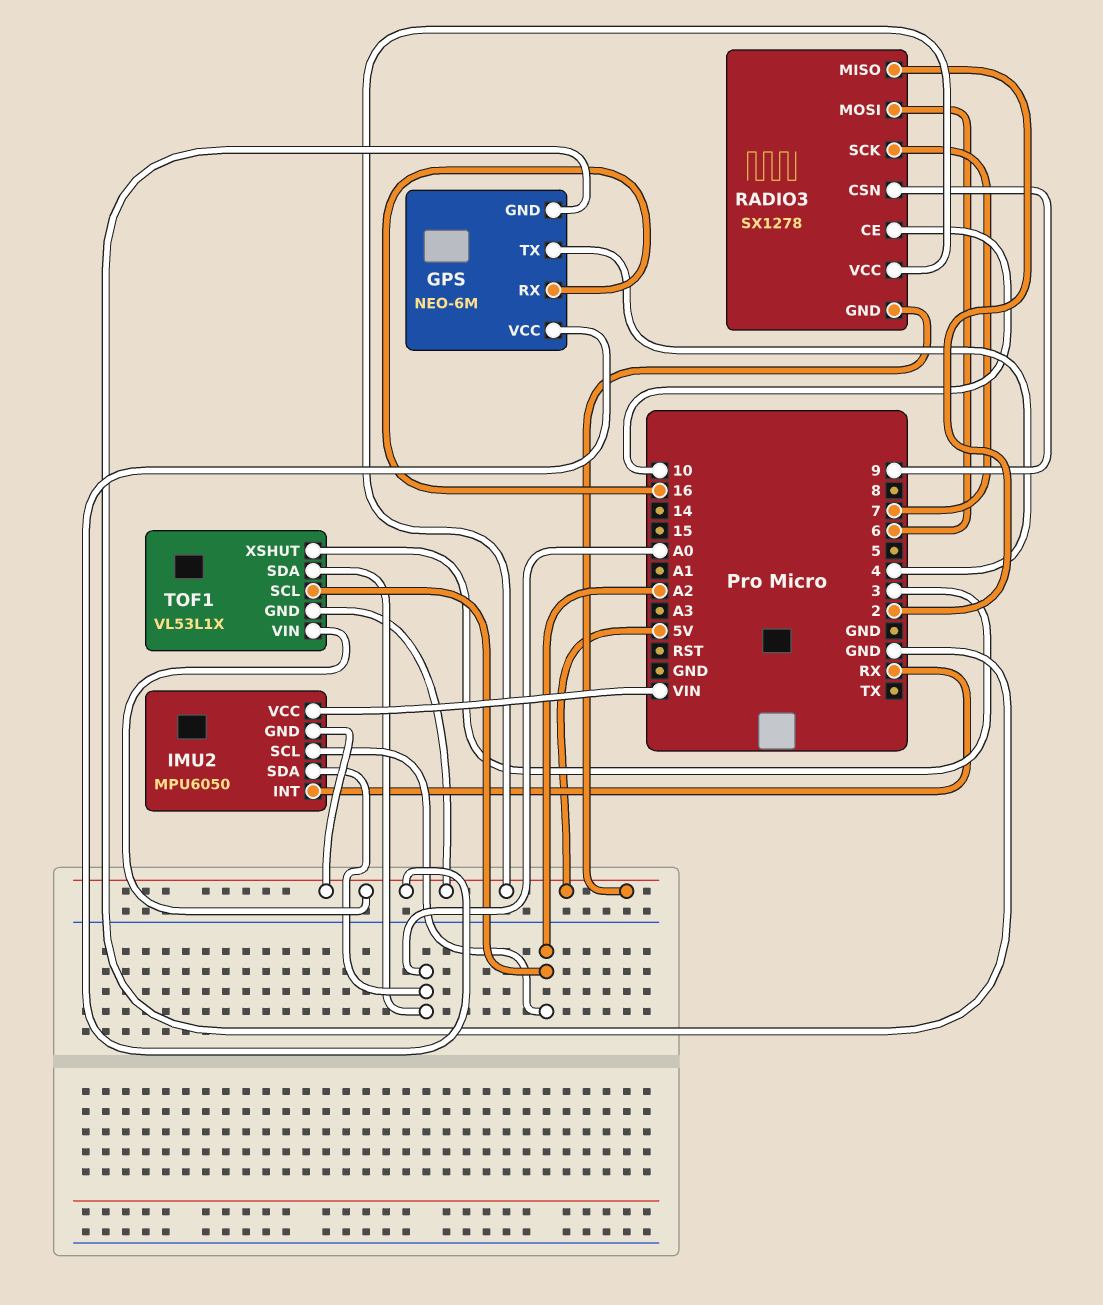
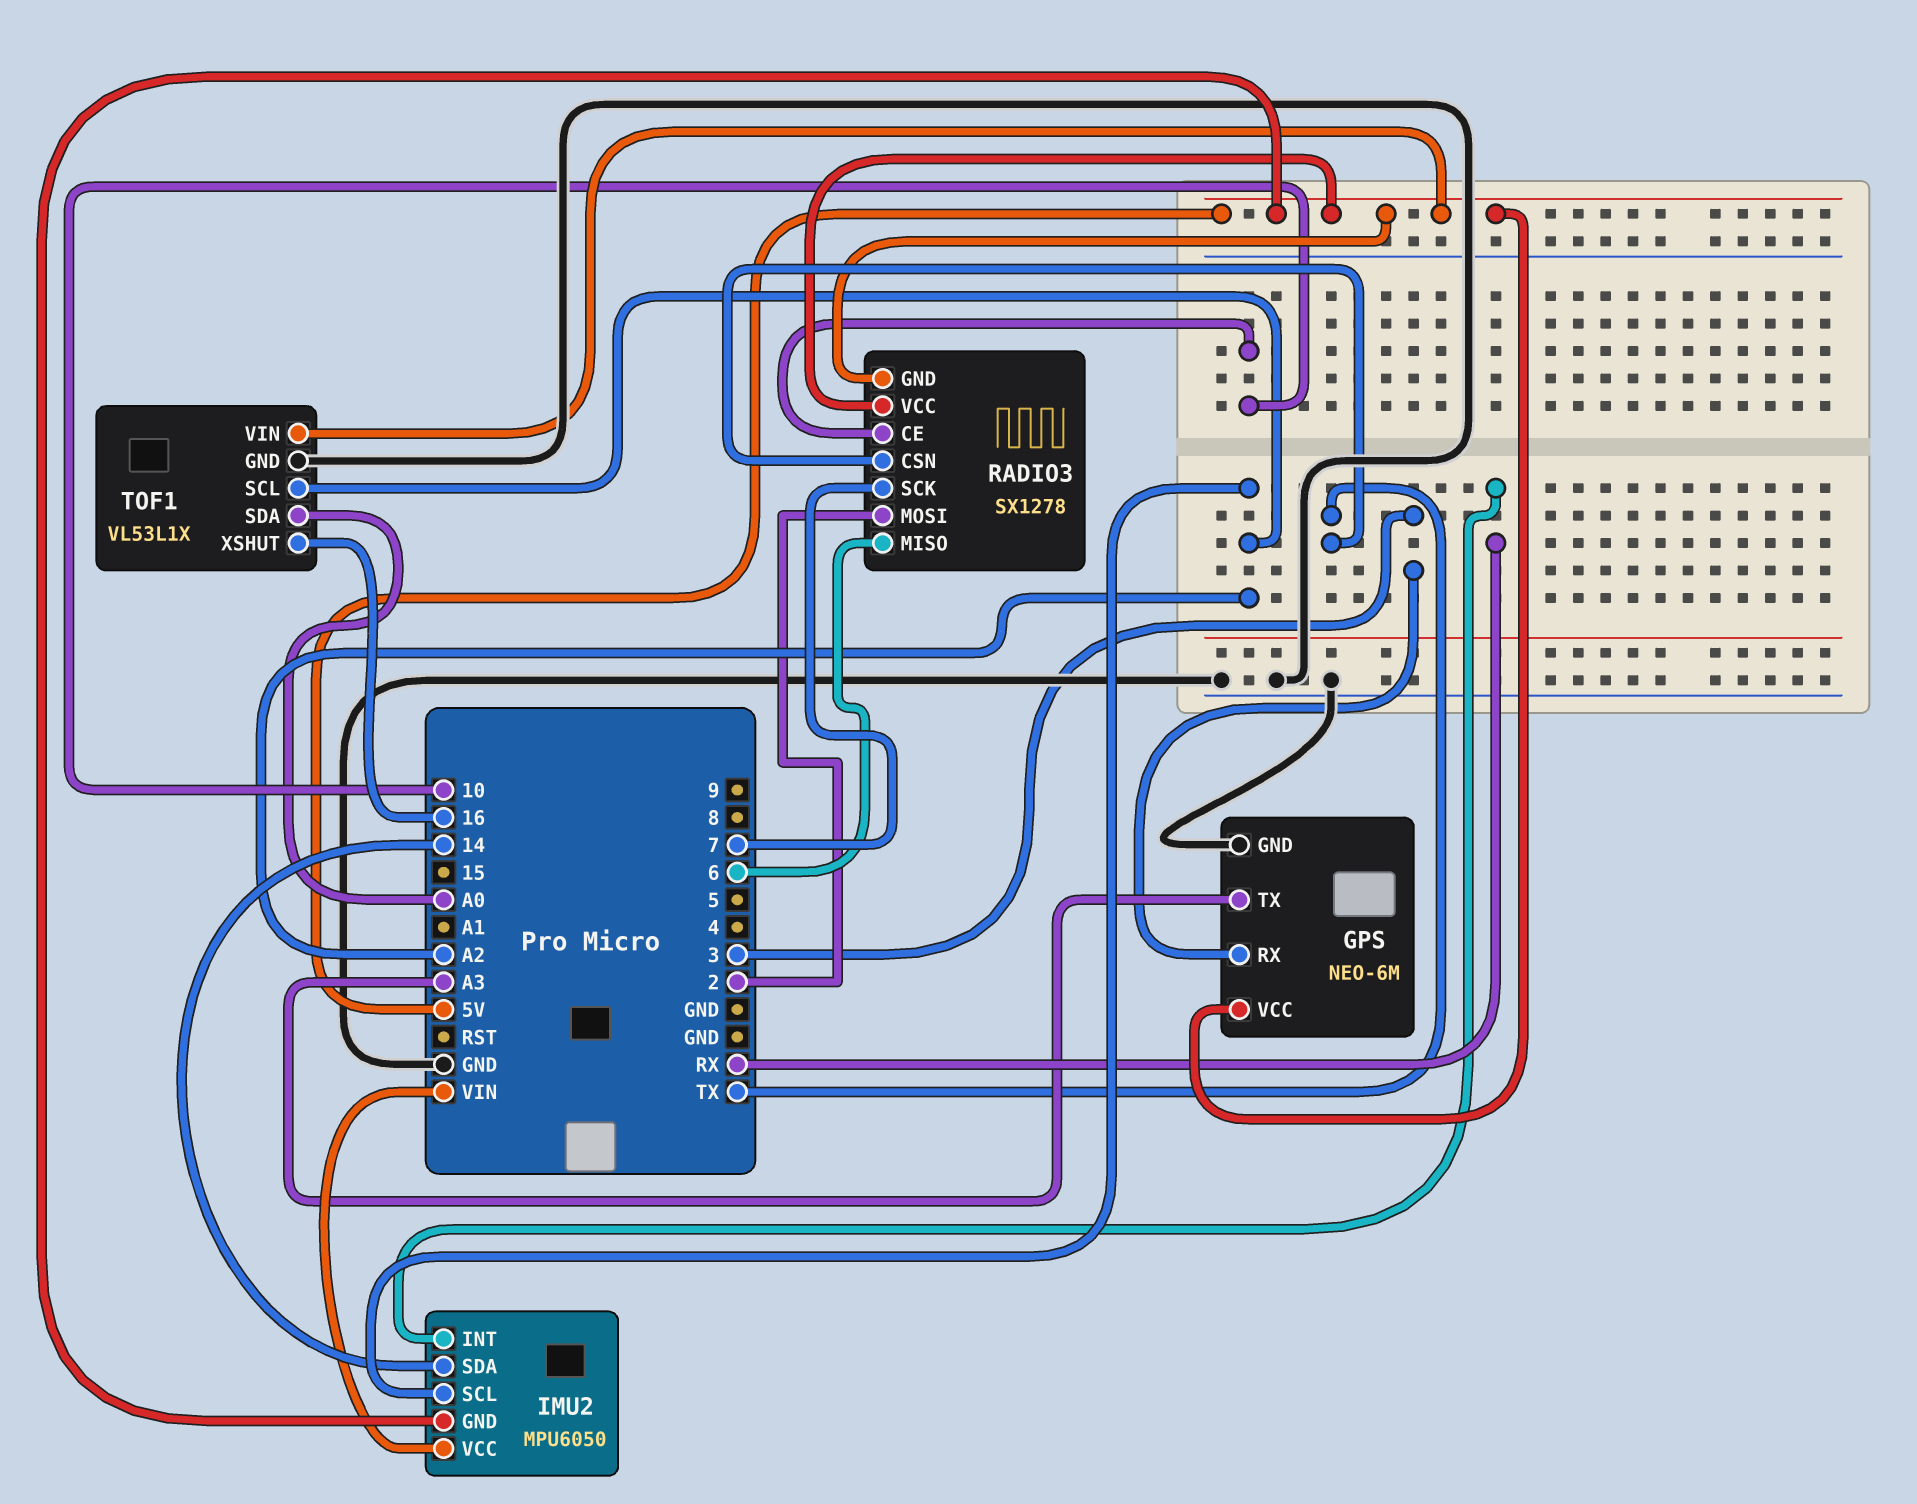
GPS pin RX: 16 -> 3
GPS pin TX: 4 -> A3
IMU2 pin SDA: A0 -> 14
RADIO3 pin CSN: 9 -> TX
RADIO3 pin MISO: 2 -> 6
RADIO3 pin MOSI: 6 -> 2
TOF1 pin GND: 5V -> GND
TOF1 pin XSHUT: 3 -> 16

